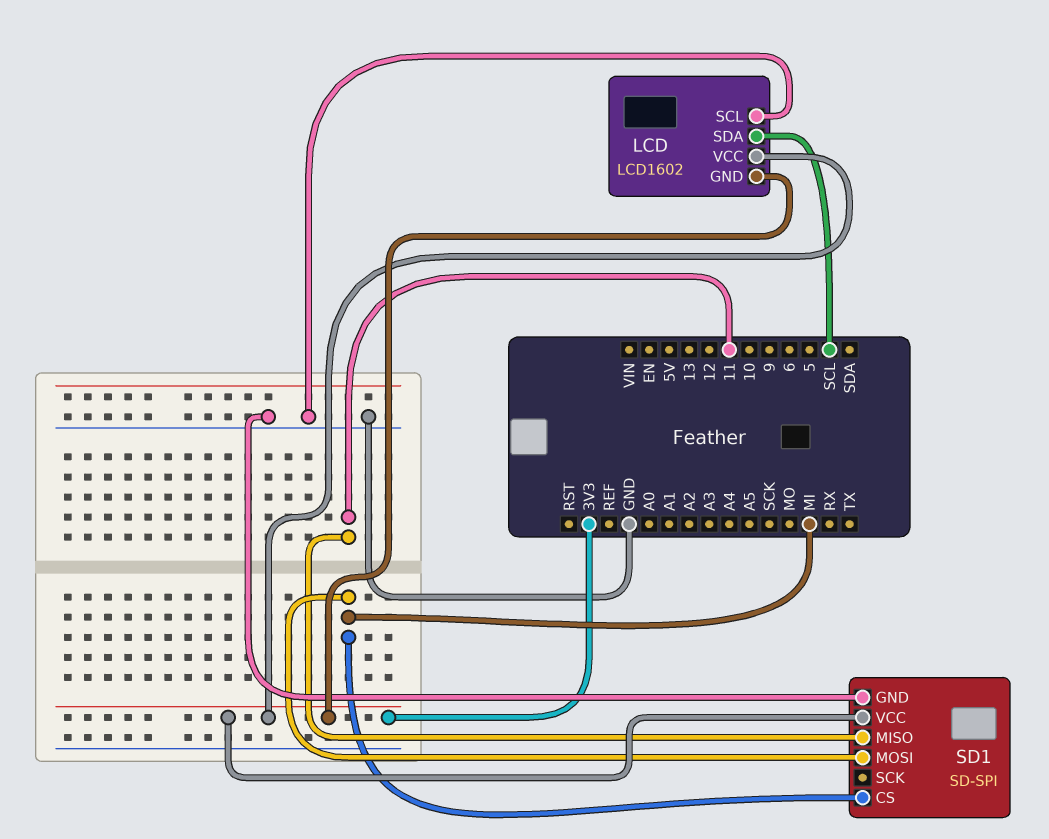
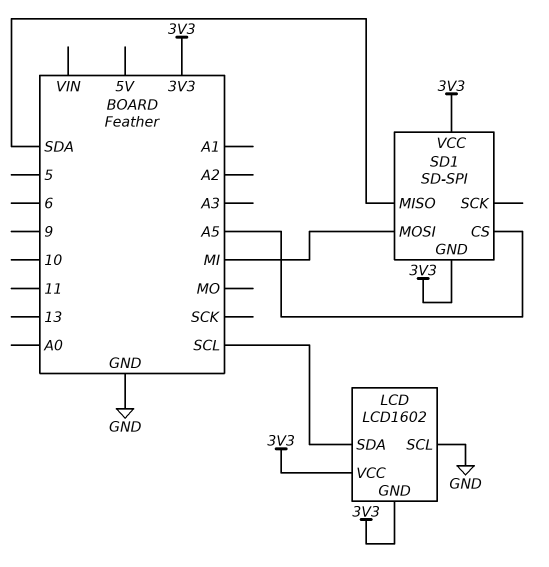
SD1 pin CS: MI -> A5
SD1 pin GND: GND -> 3V3
SD1 pin MISO: 11 -> SDA

